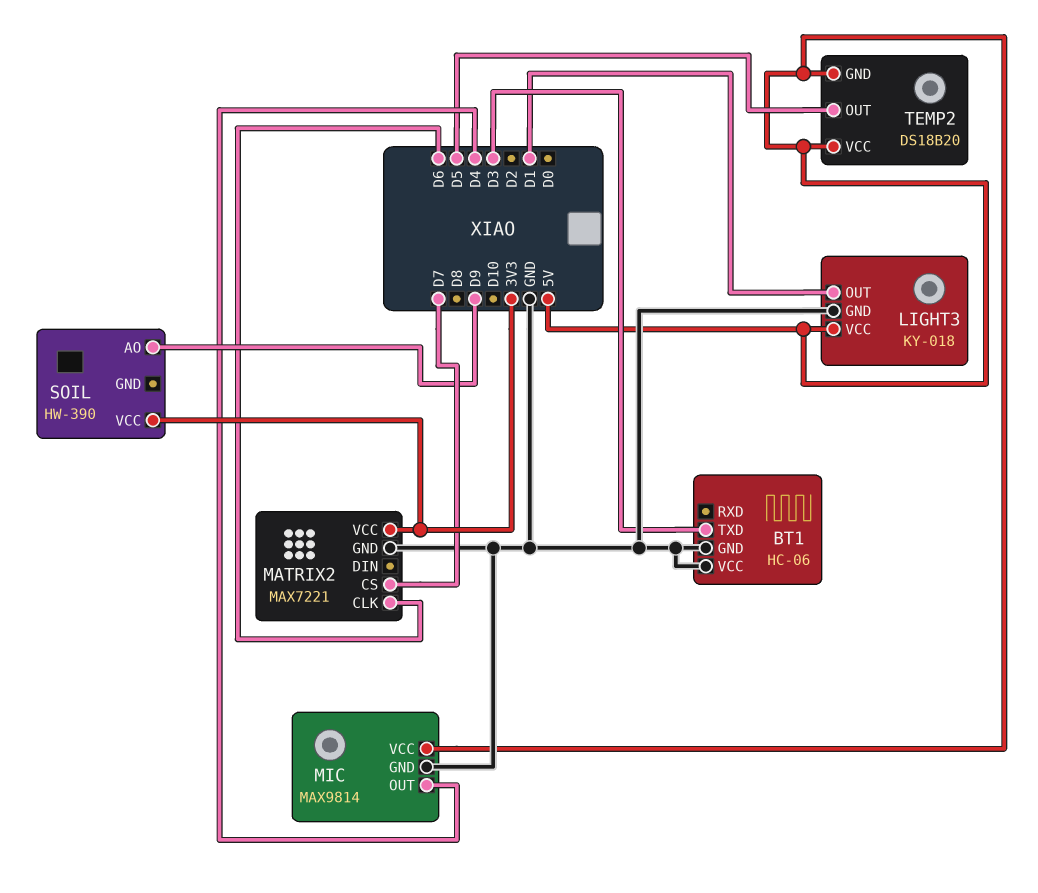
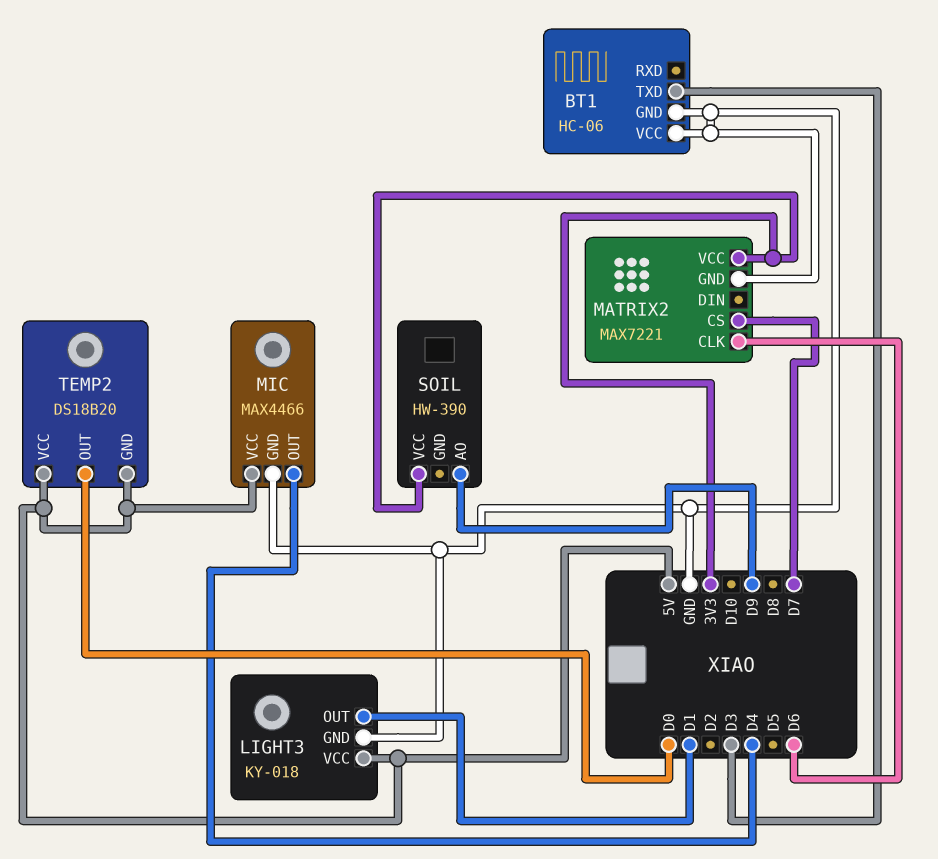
MIC: MAX9814 -> MAX4466
TEMP2 pin OUT: D5 -> D0

